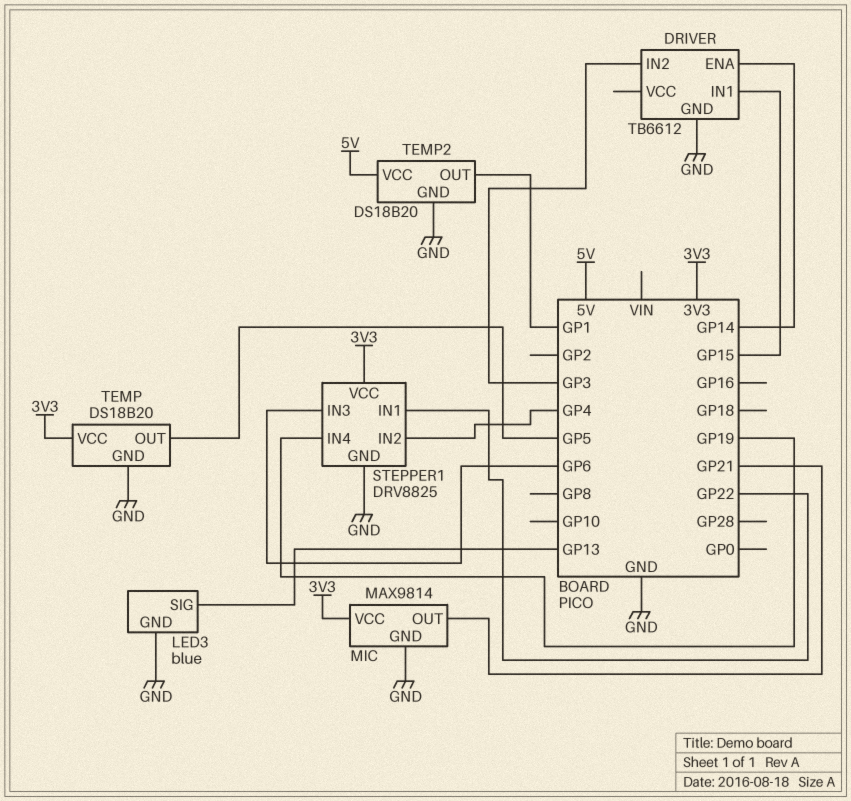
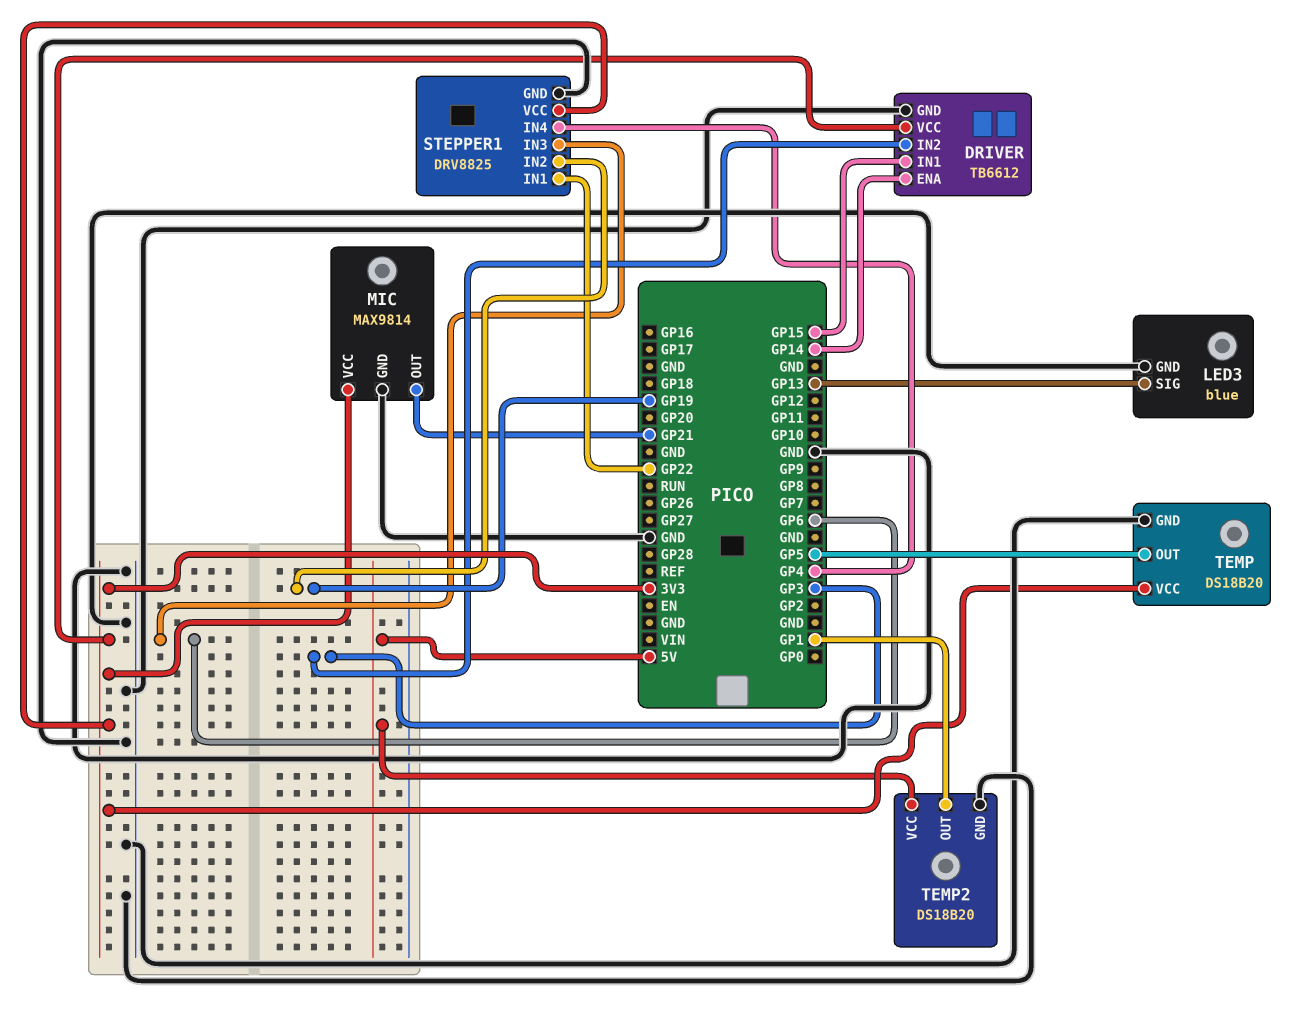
DRIVER pin VCC: none -> 3V3
STEPPER1 pin IN2: GP4 -> GP19
STEPPER1 pin IN4: GP19 -> GP4

